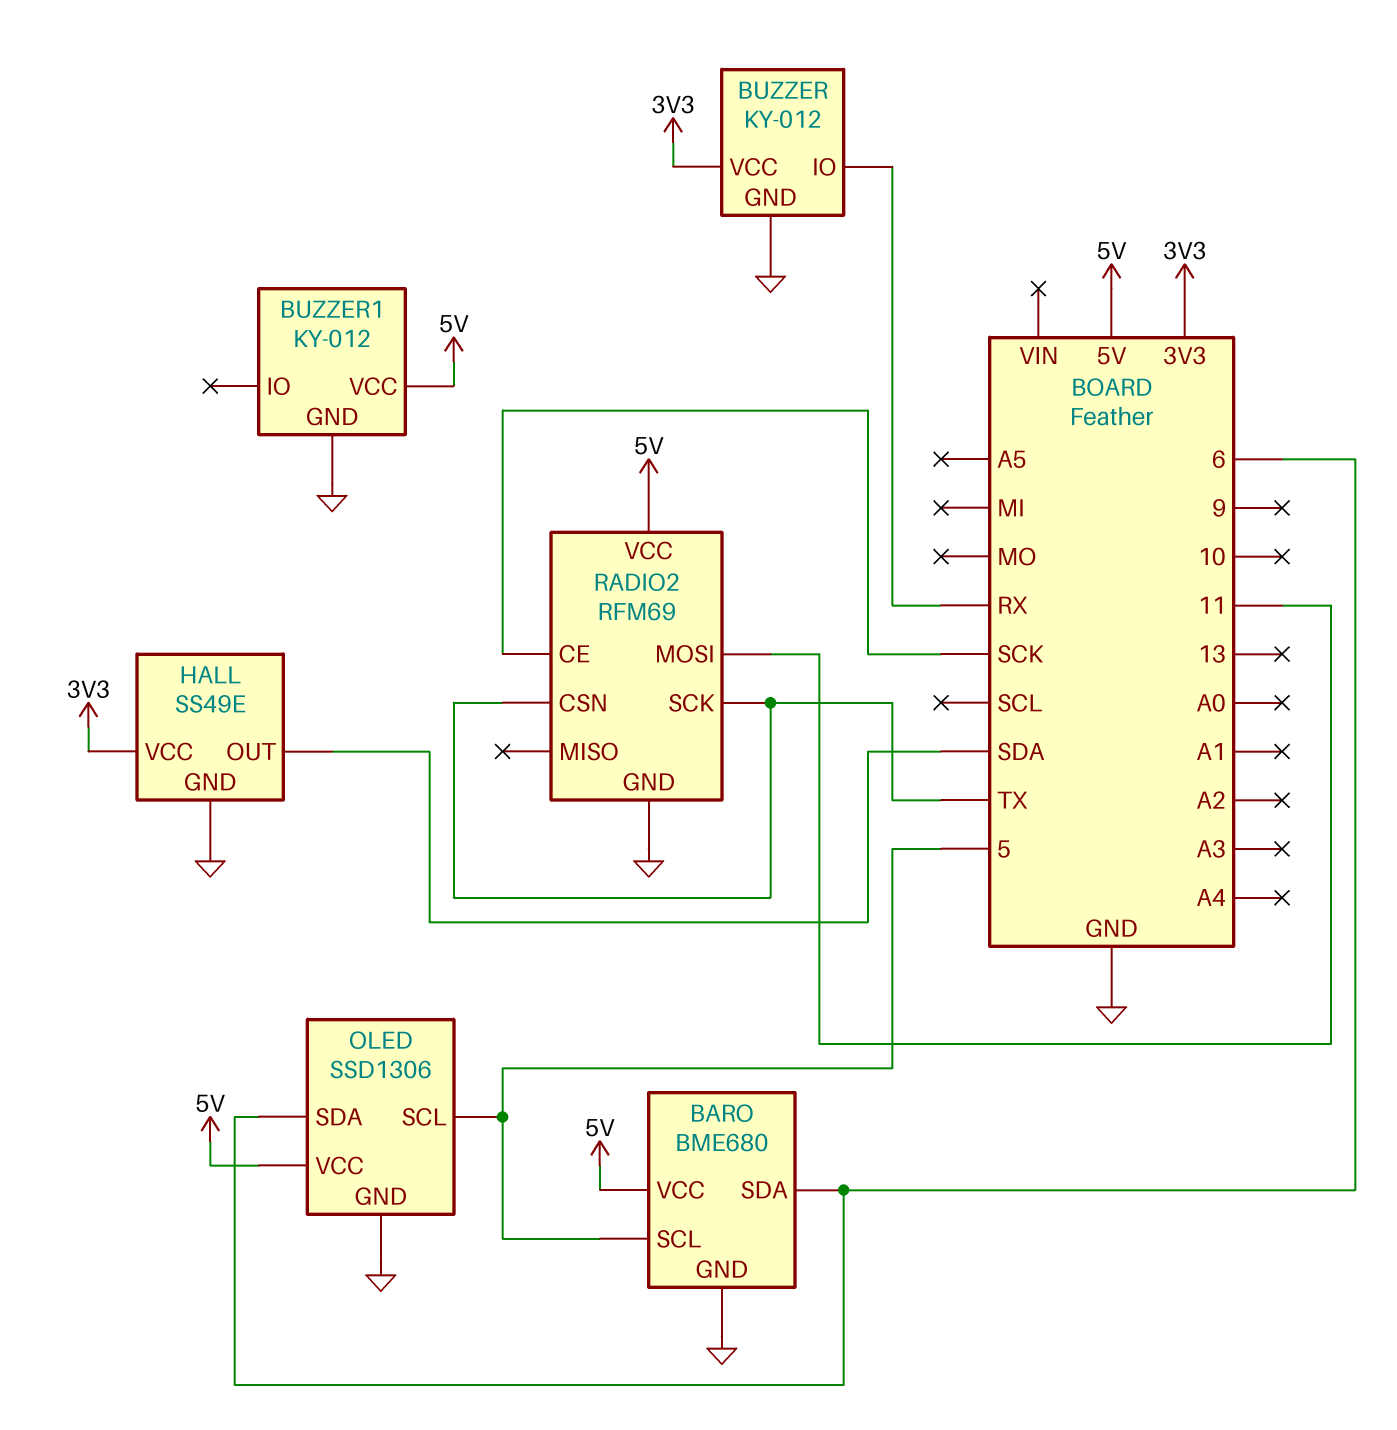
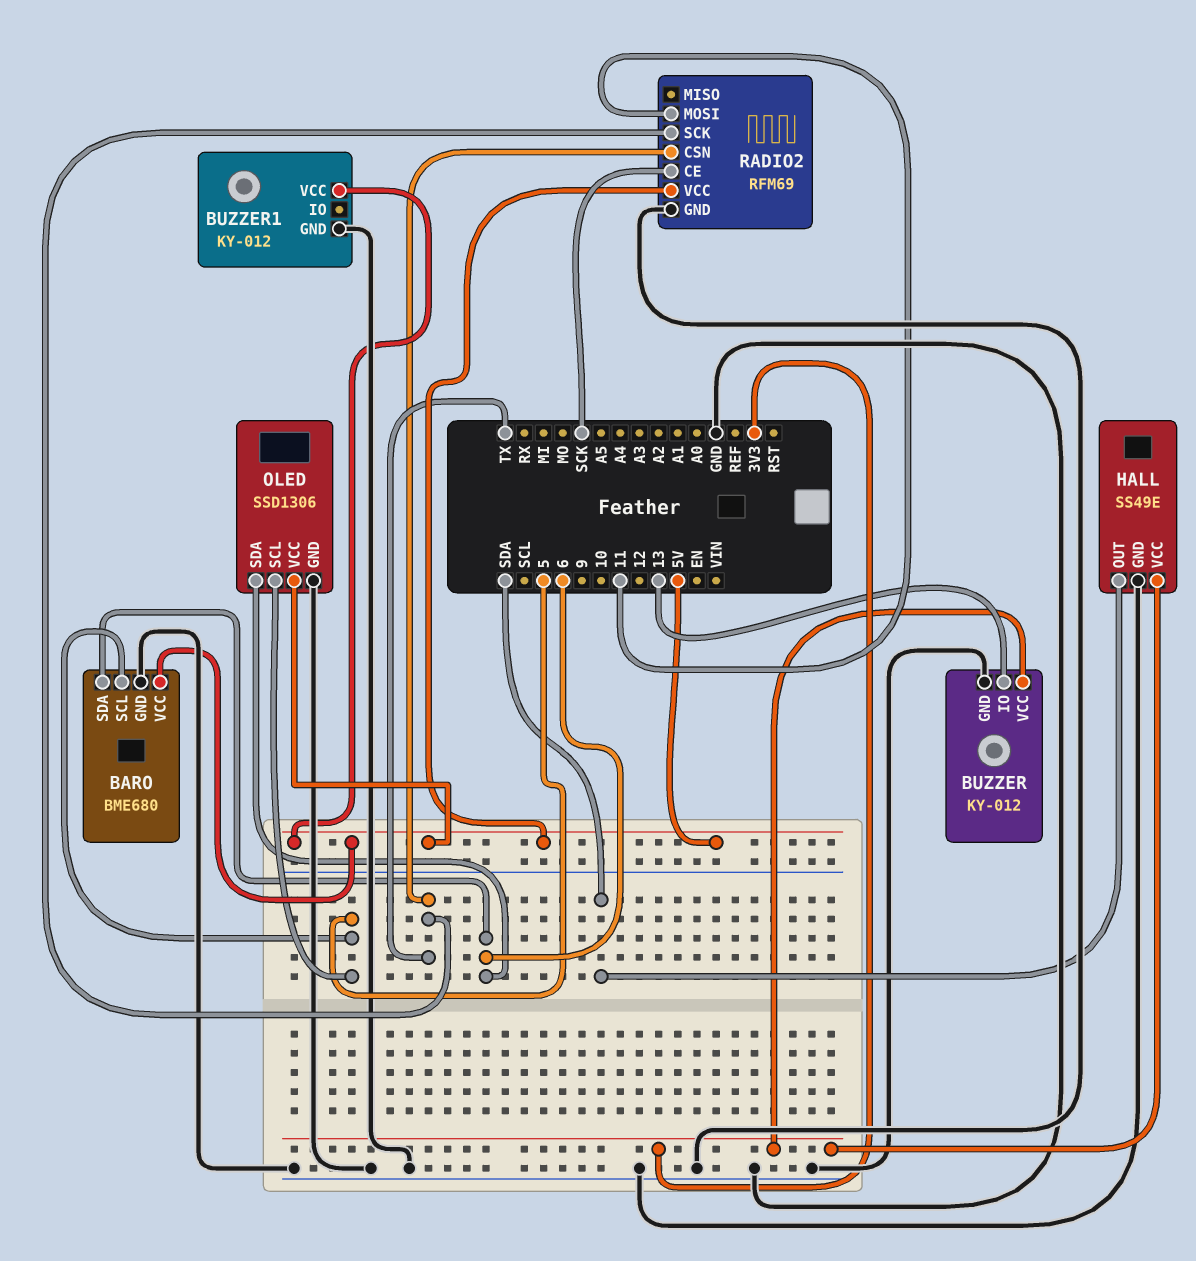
BUZZER pin IO: RX -> 13

